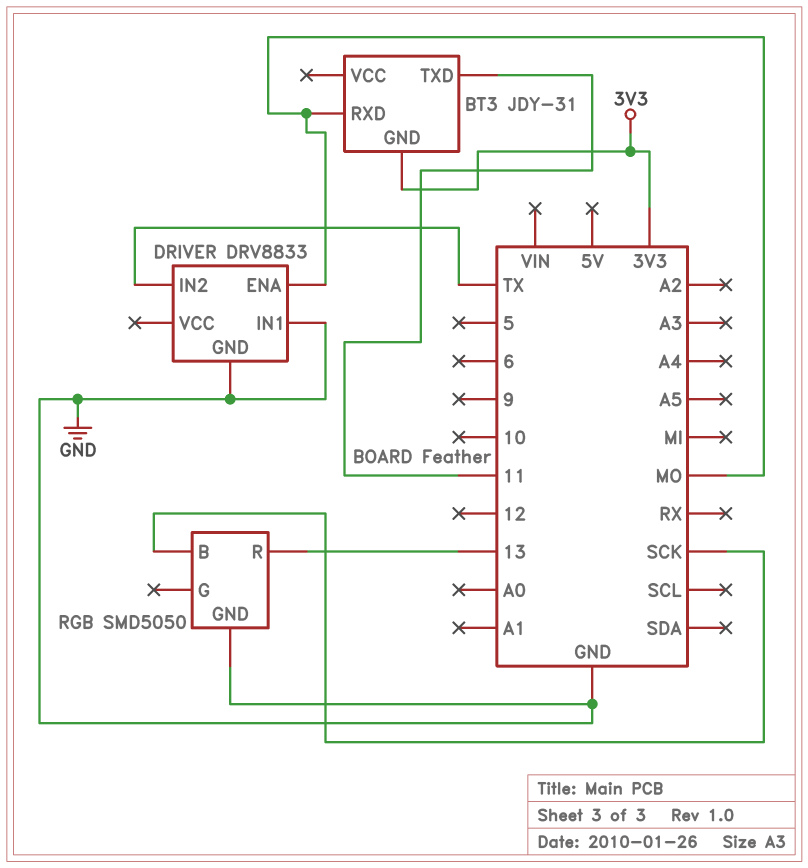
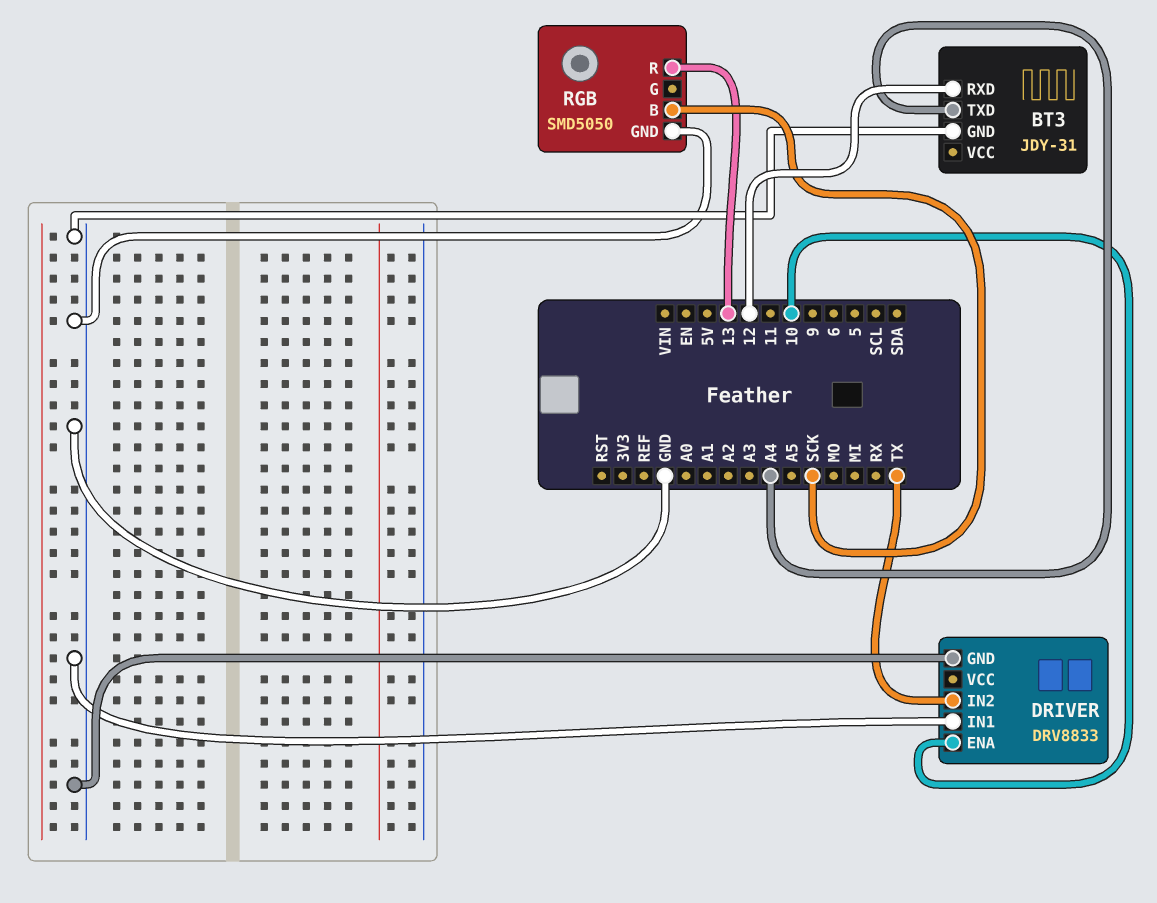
BT3 pin GND: 3V3 -> GND
BT3 pin RXD: MO -> 12
BT3 pin TXD: 11 -> A4
DRIVER pin ENA: MO -> 10

